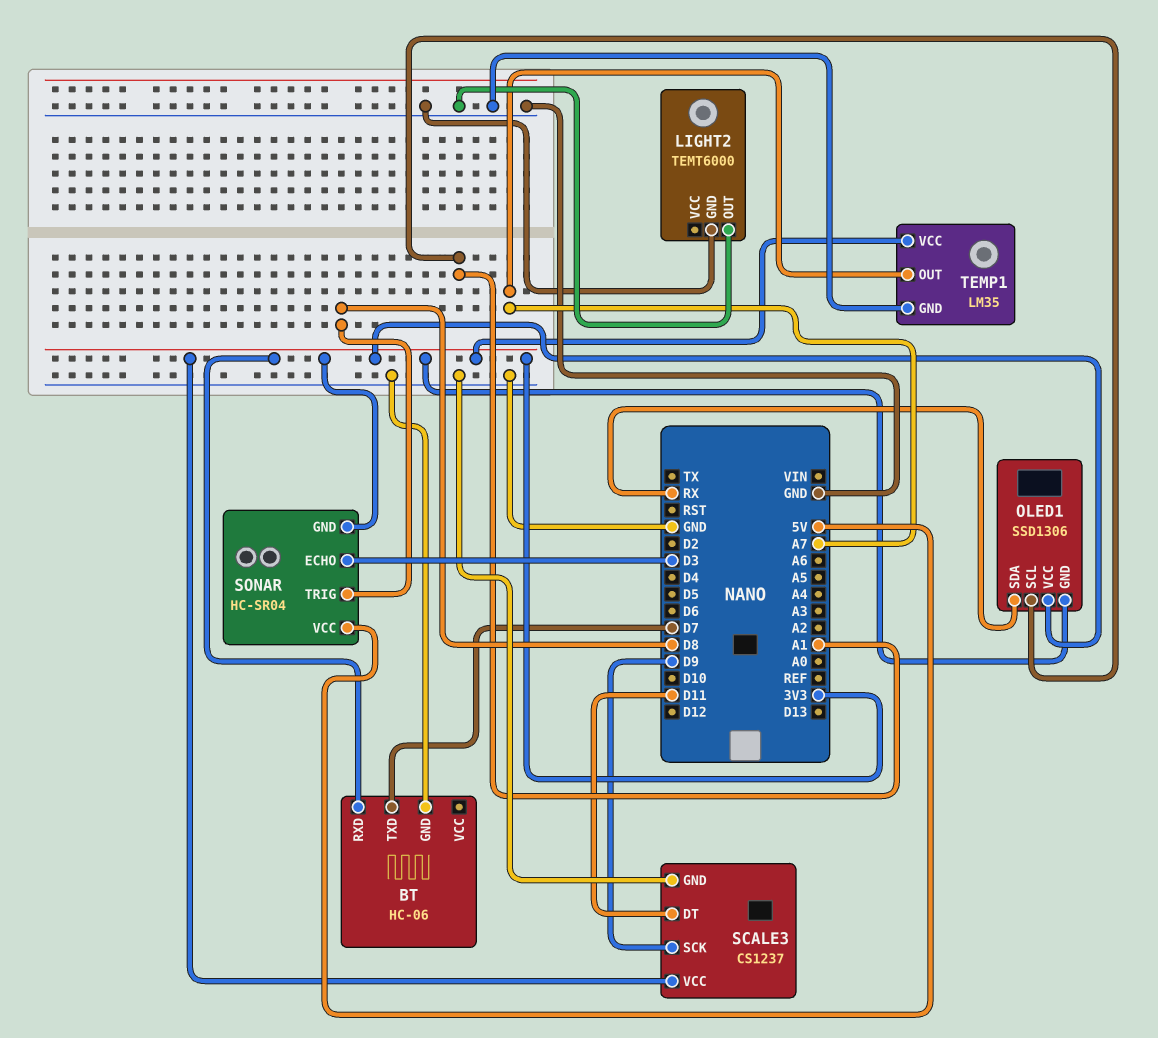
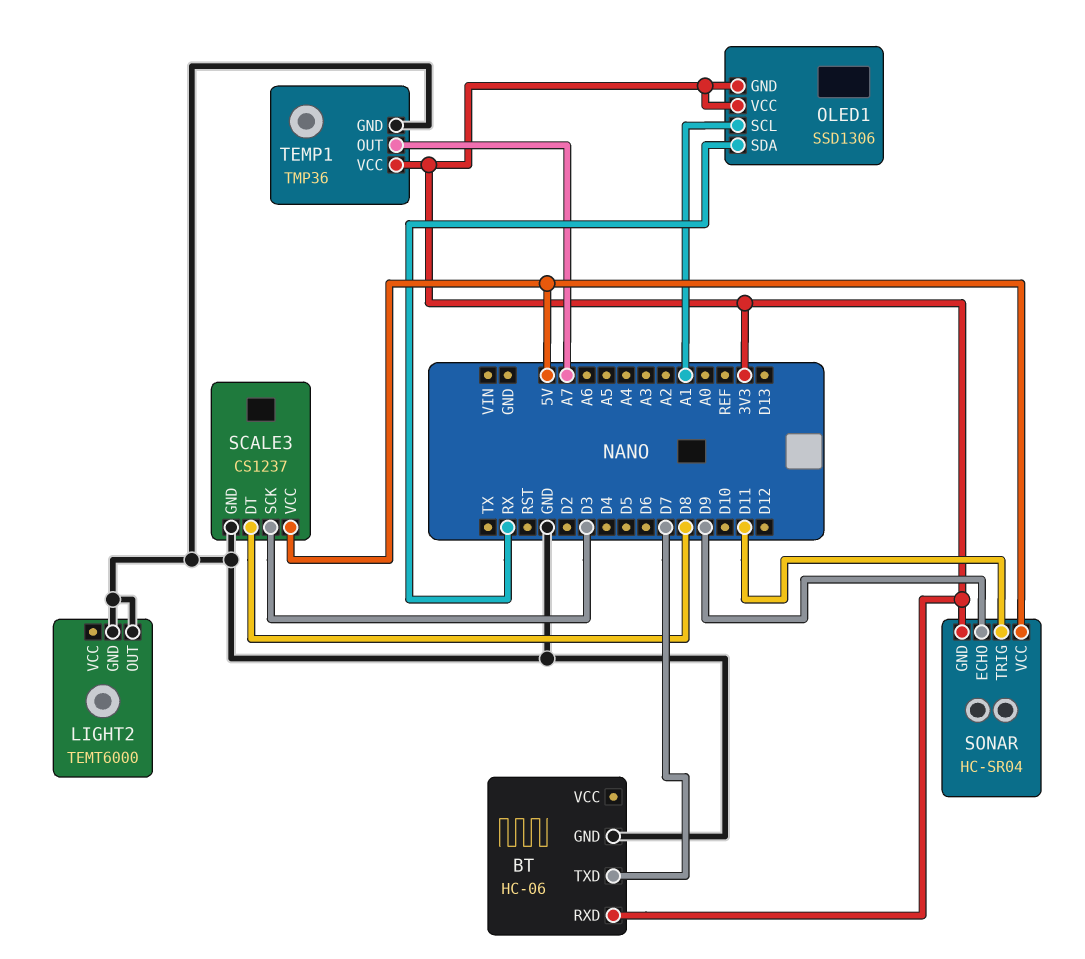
SCALE3 pin DT: D11 -> D8
SCALE3 pin SCK: D9 -> D3
SCALE3 pin VCC: 3V3 -> 5V
SONAR pin ECHO: D3 -> D9
SONAR pin TRIG: D8 -> D11
TEMP1: LM35 -> TMP36

